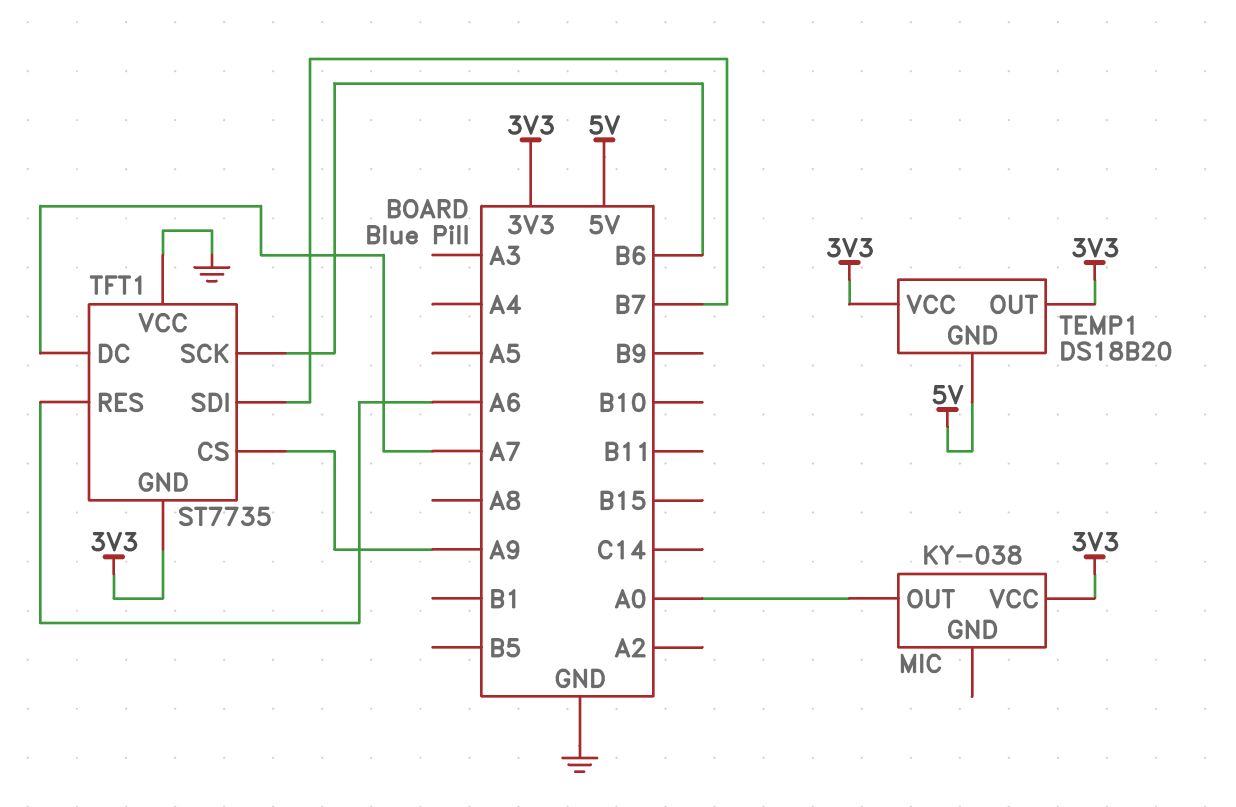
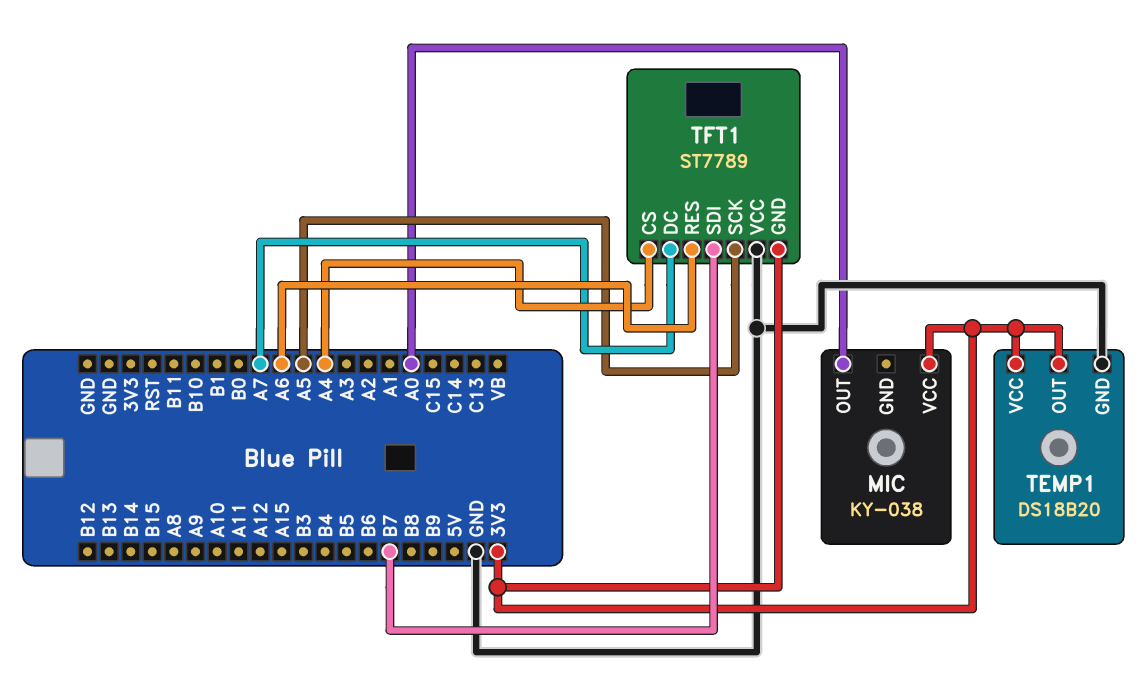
TEMP1 pin GND: 5V -> GND
TFT1: ST7735 -> ST7789
TFT1 pin CS: A9 -> A4
TFT1 pin SCK: B6 -> A5

